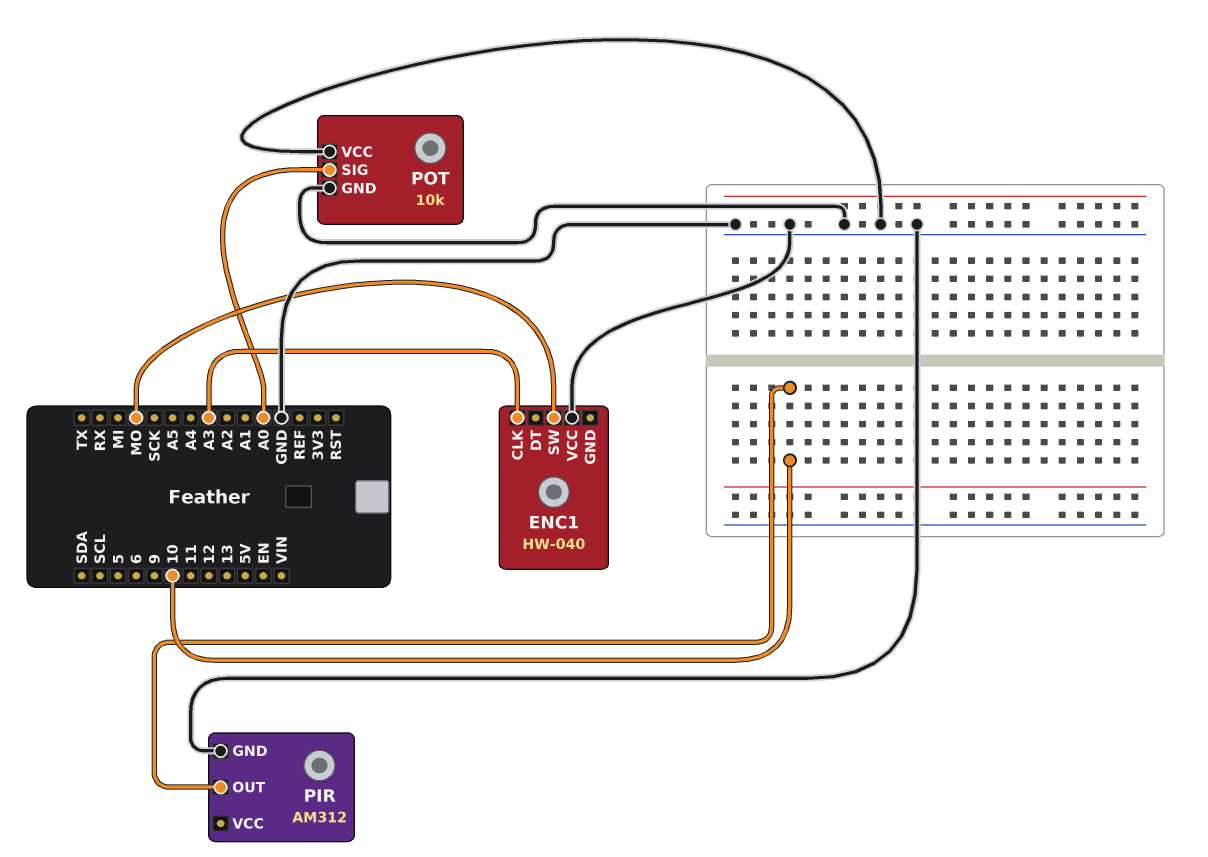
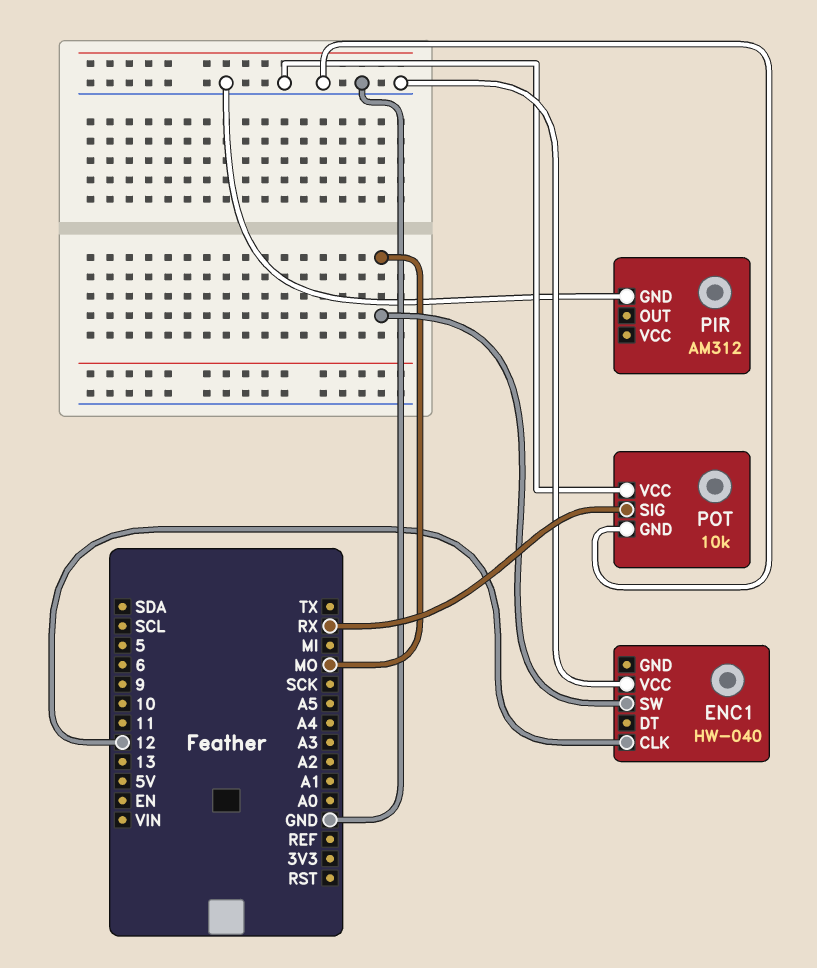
ENC1 pin CLK: A3 -> 12
PIR pin OUT: 10 -> none
POT pin SIG: A0 -> RX

